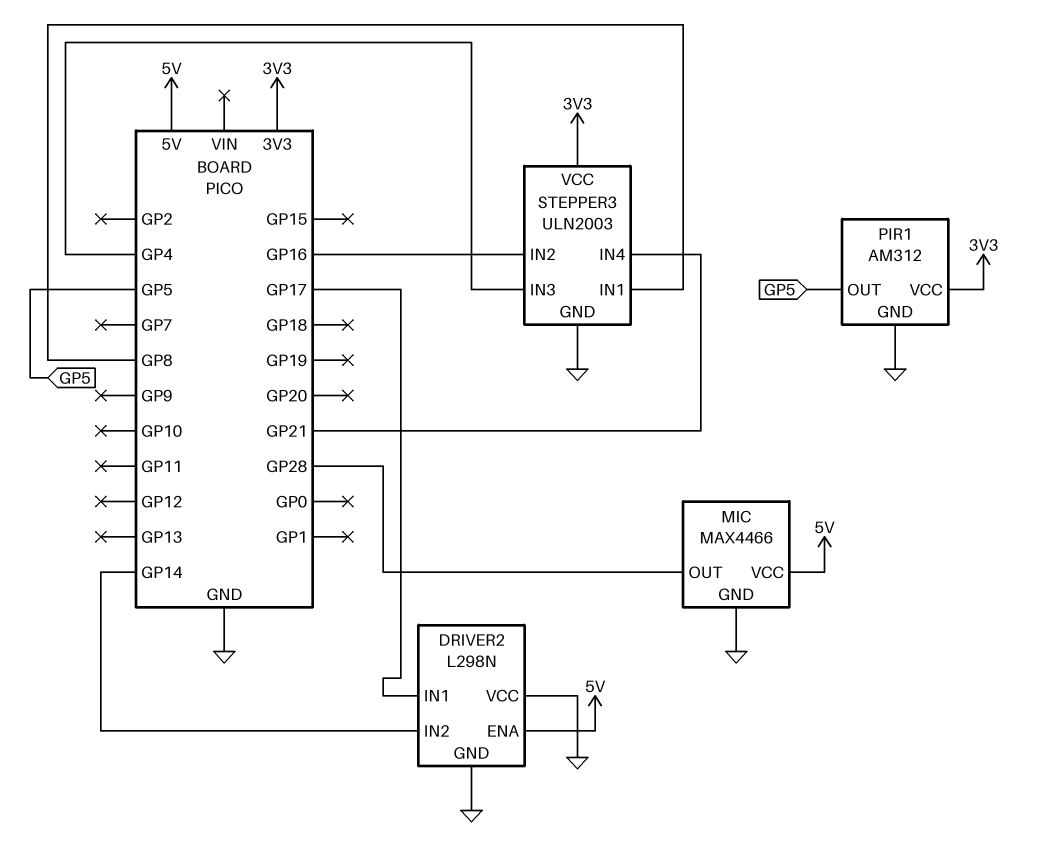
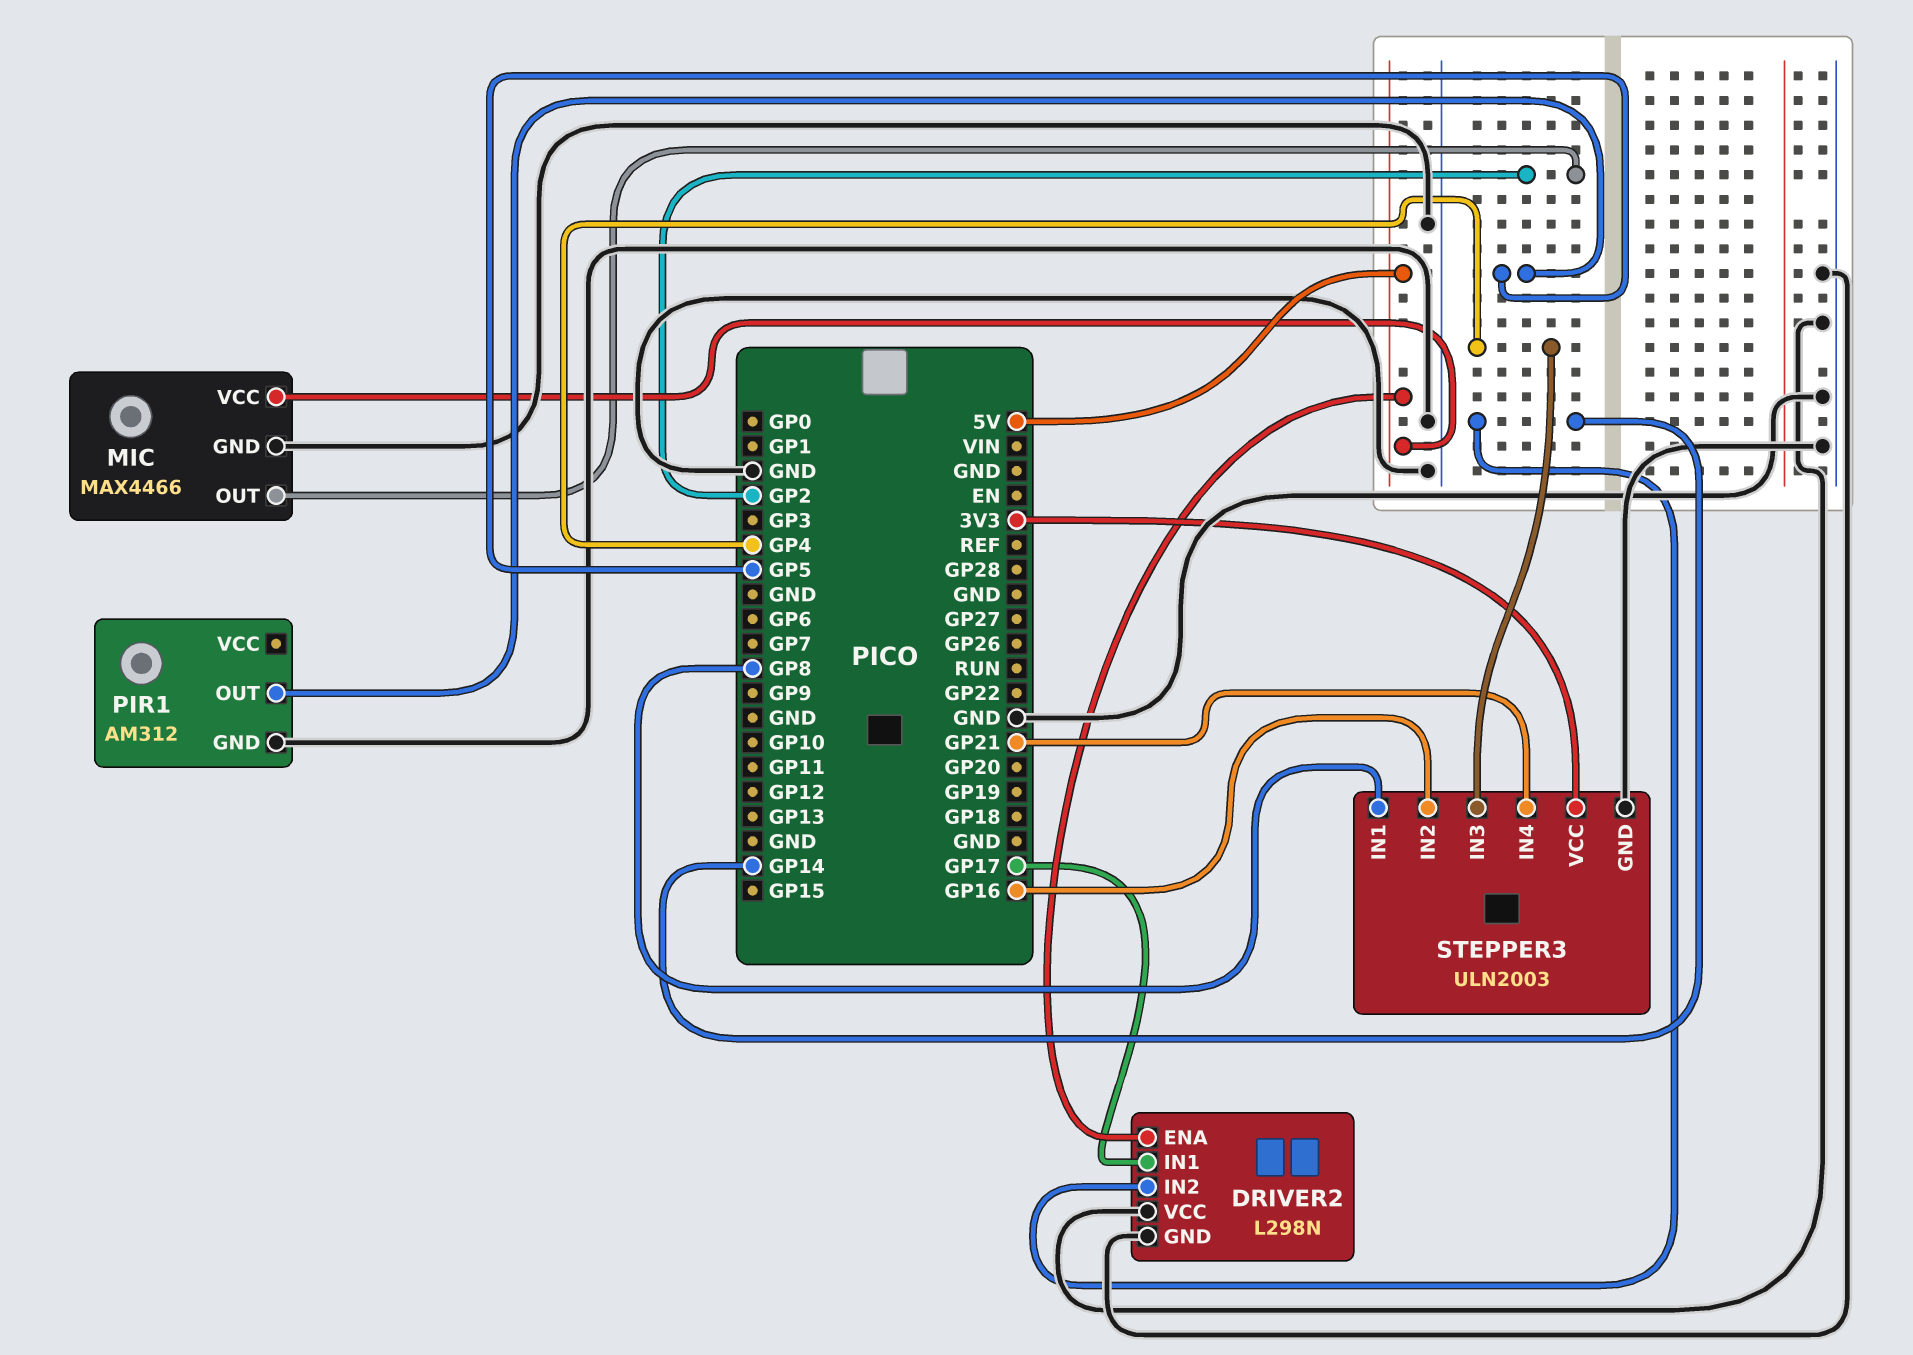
MIC pin OUT: GP28 -> GP2
PIR1 pin VCC: 3V3 -> none

